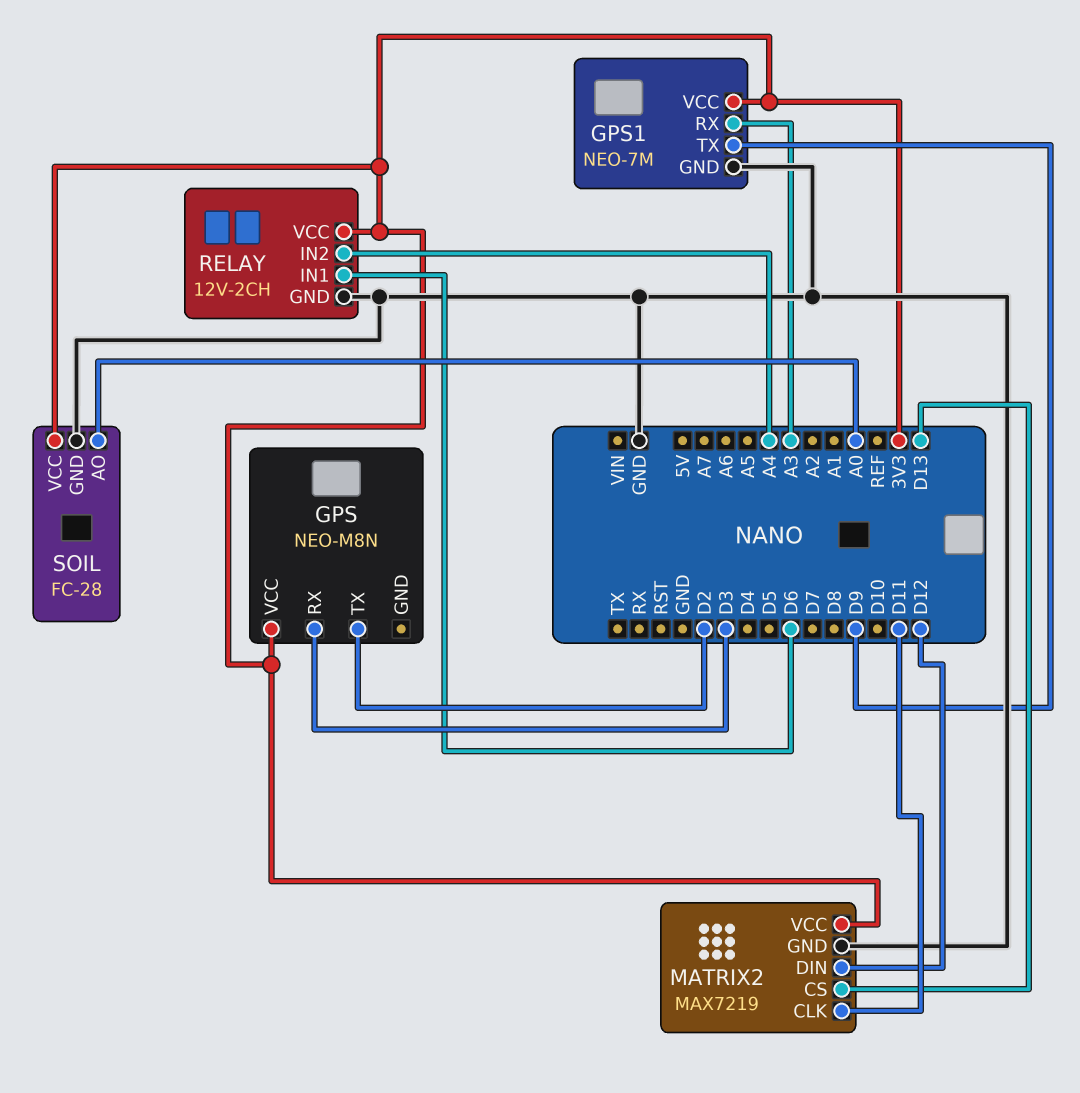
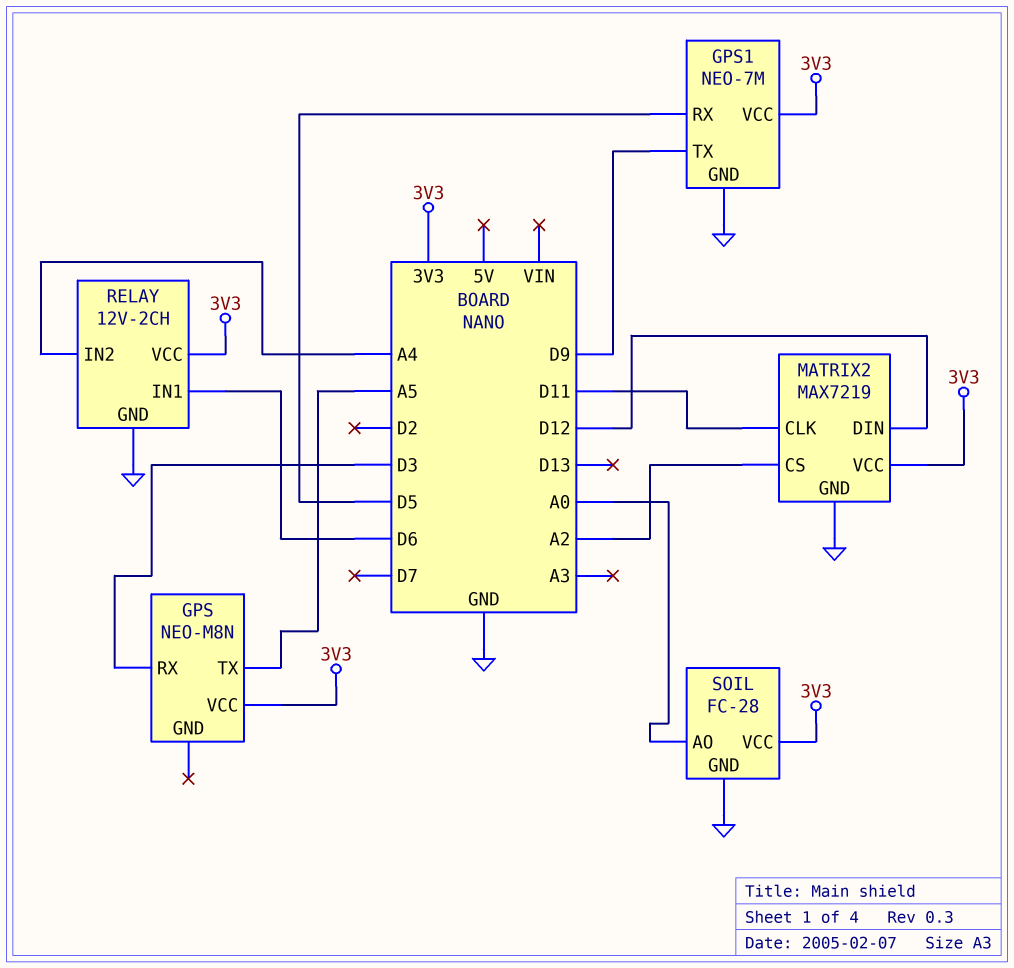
GPS pin TX: D2 -> A5
GPS1 pin RX: A3 -> D5
MATRIX2 pin CS: D13 -> A2

